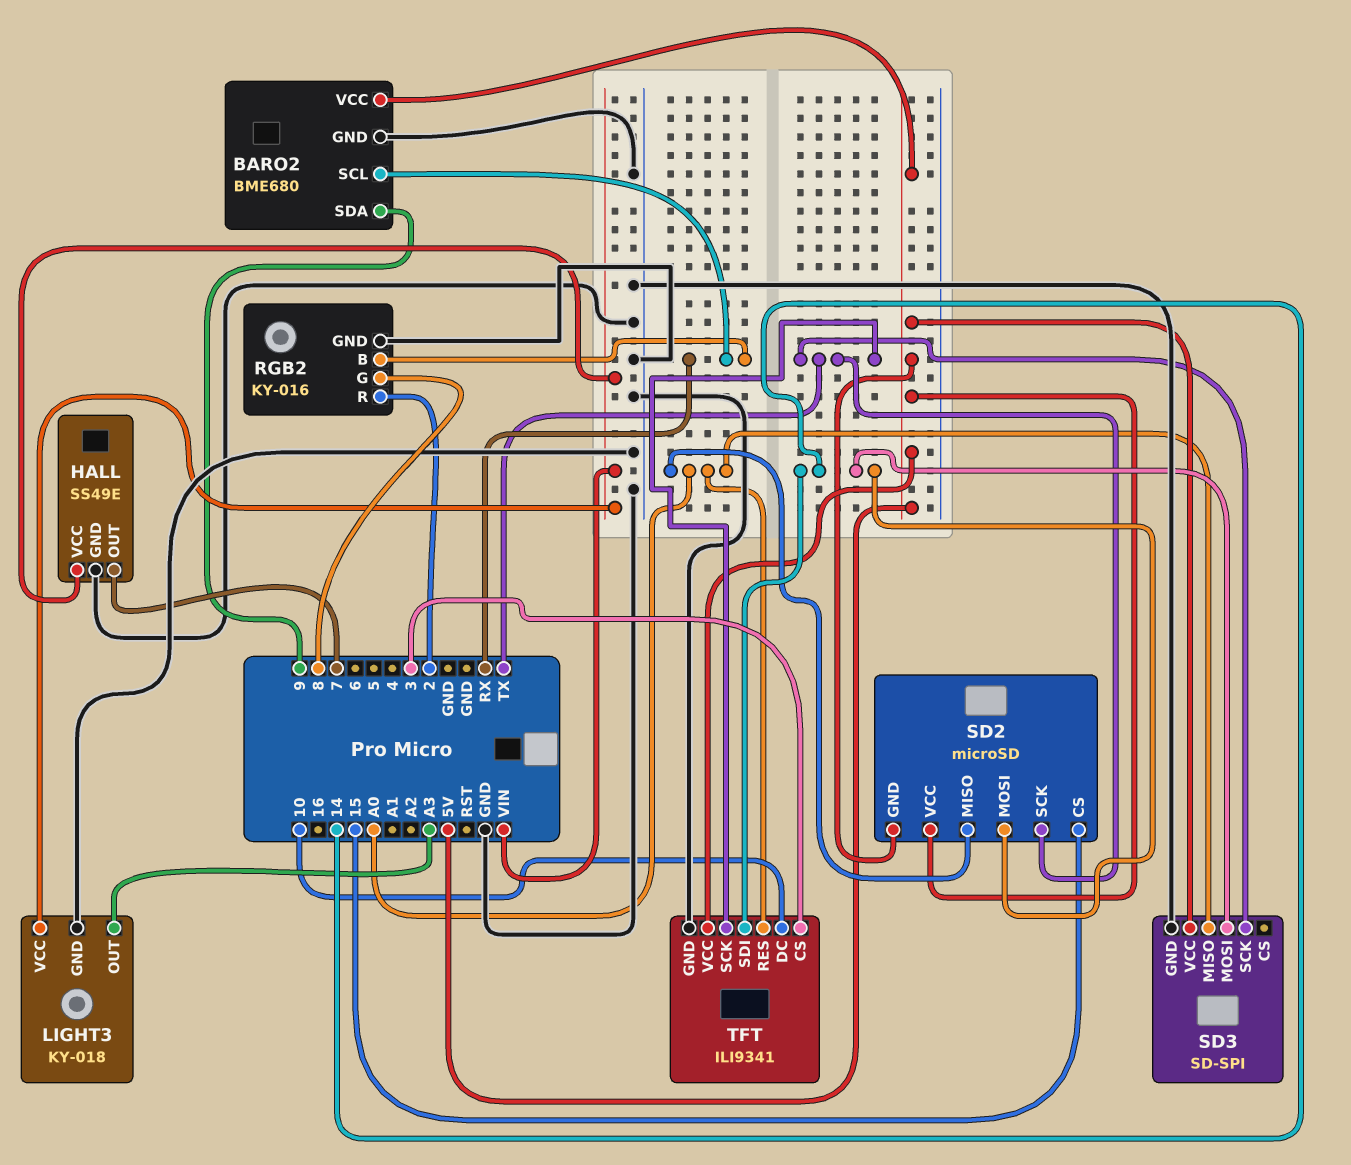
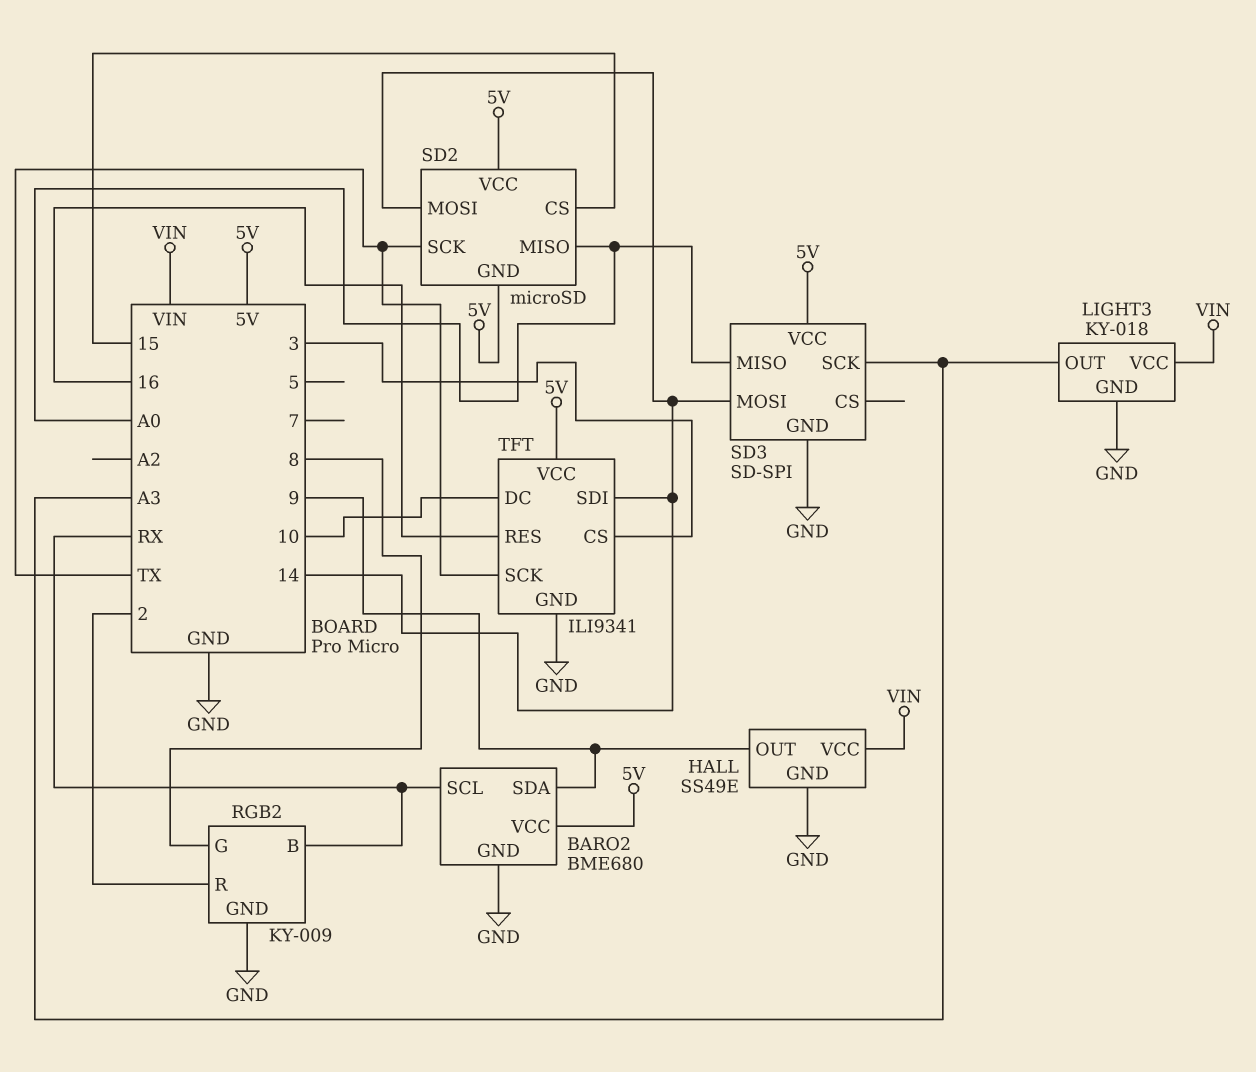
HALL pin OUT: 7 -> 9
RGB2: KY-016 -> KY-009
SD3 pin SCK: TX -> A3
TFT pin RES: A0 -> 16

